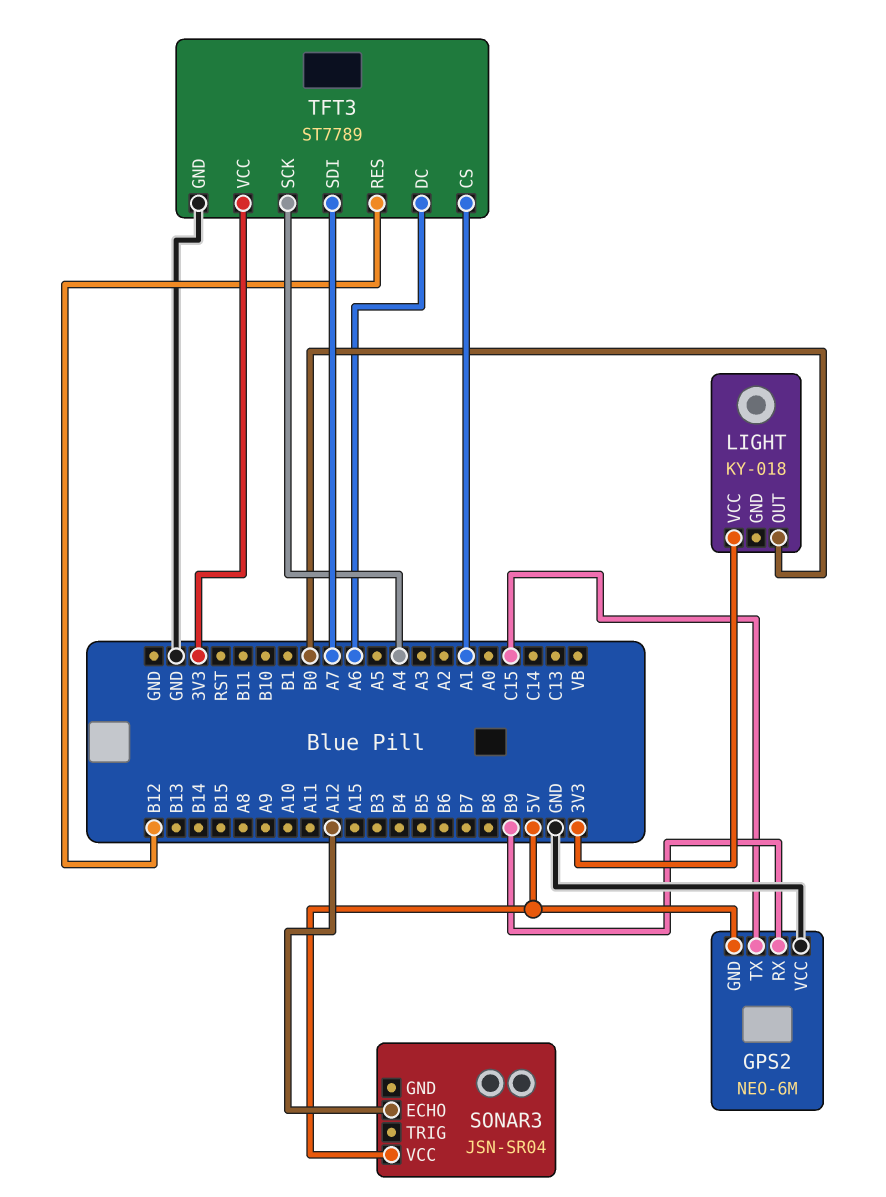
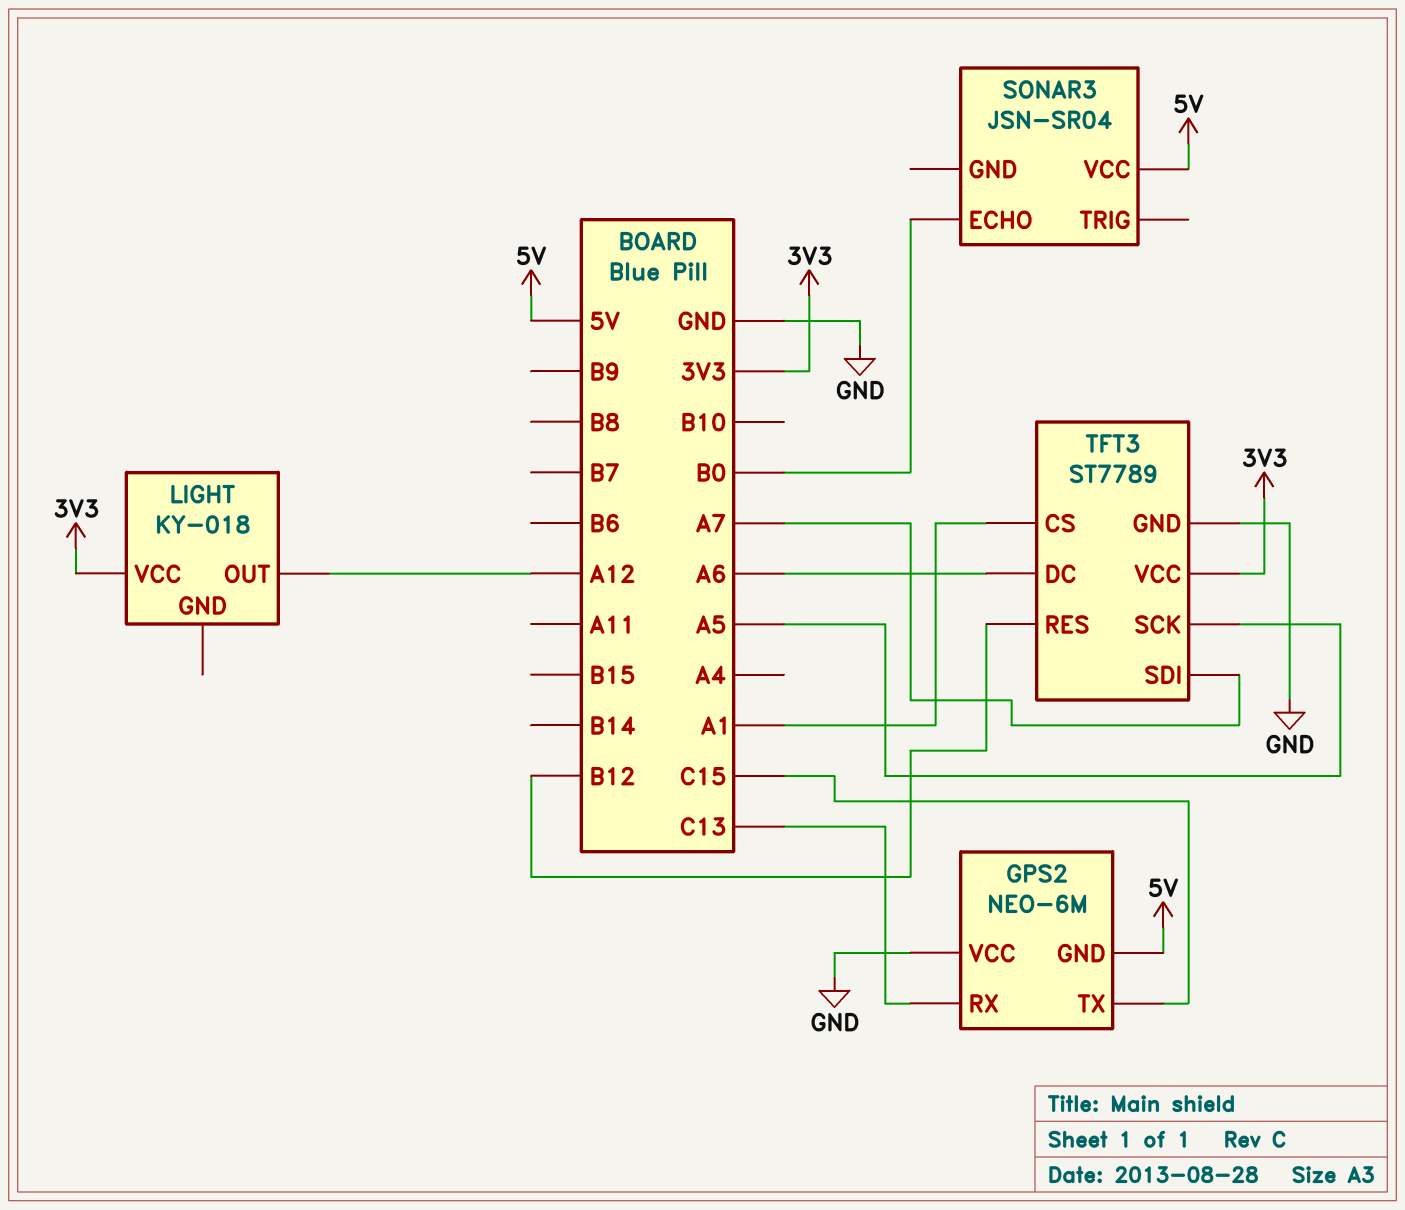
GPS2 pin RX: B9 -> C13
LIGHT pin OUT: B0 -> A12
SONAR3 pin ECHO: A12 -> B0
TFT3 pin SCK: A4 -> A5

